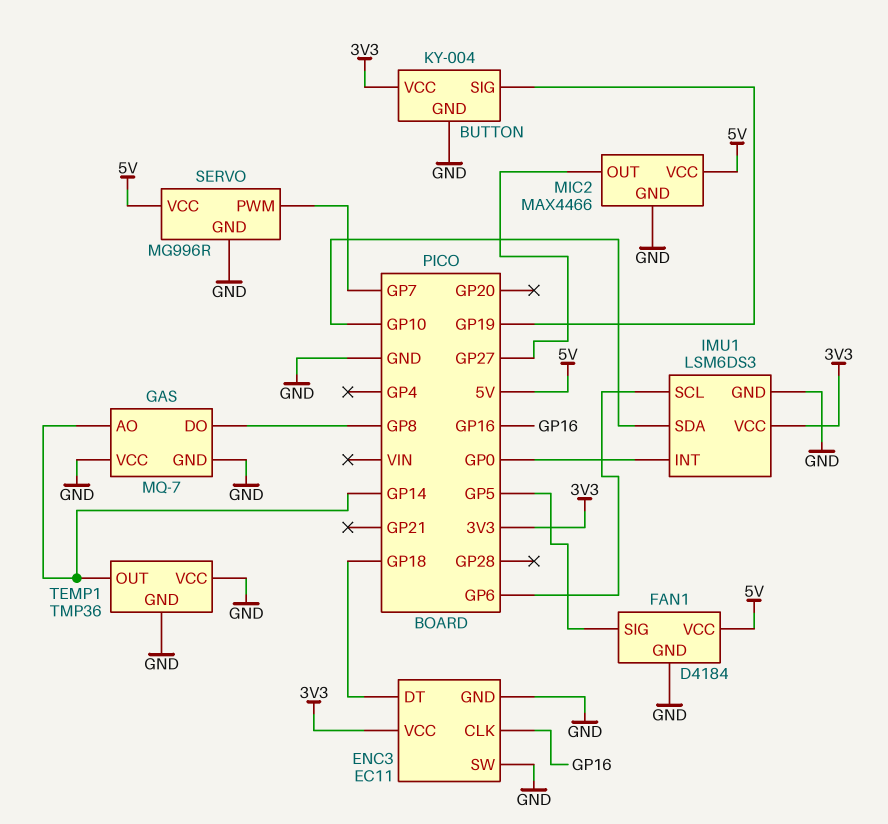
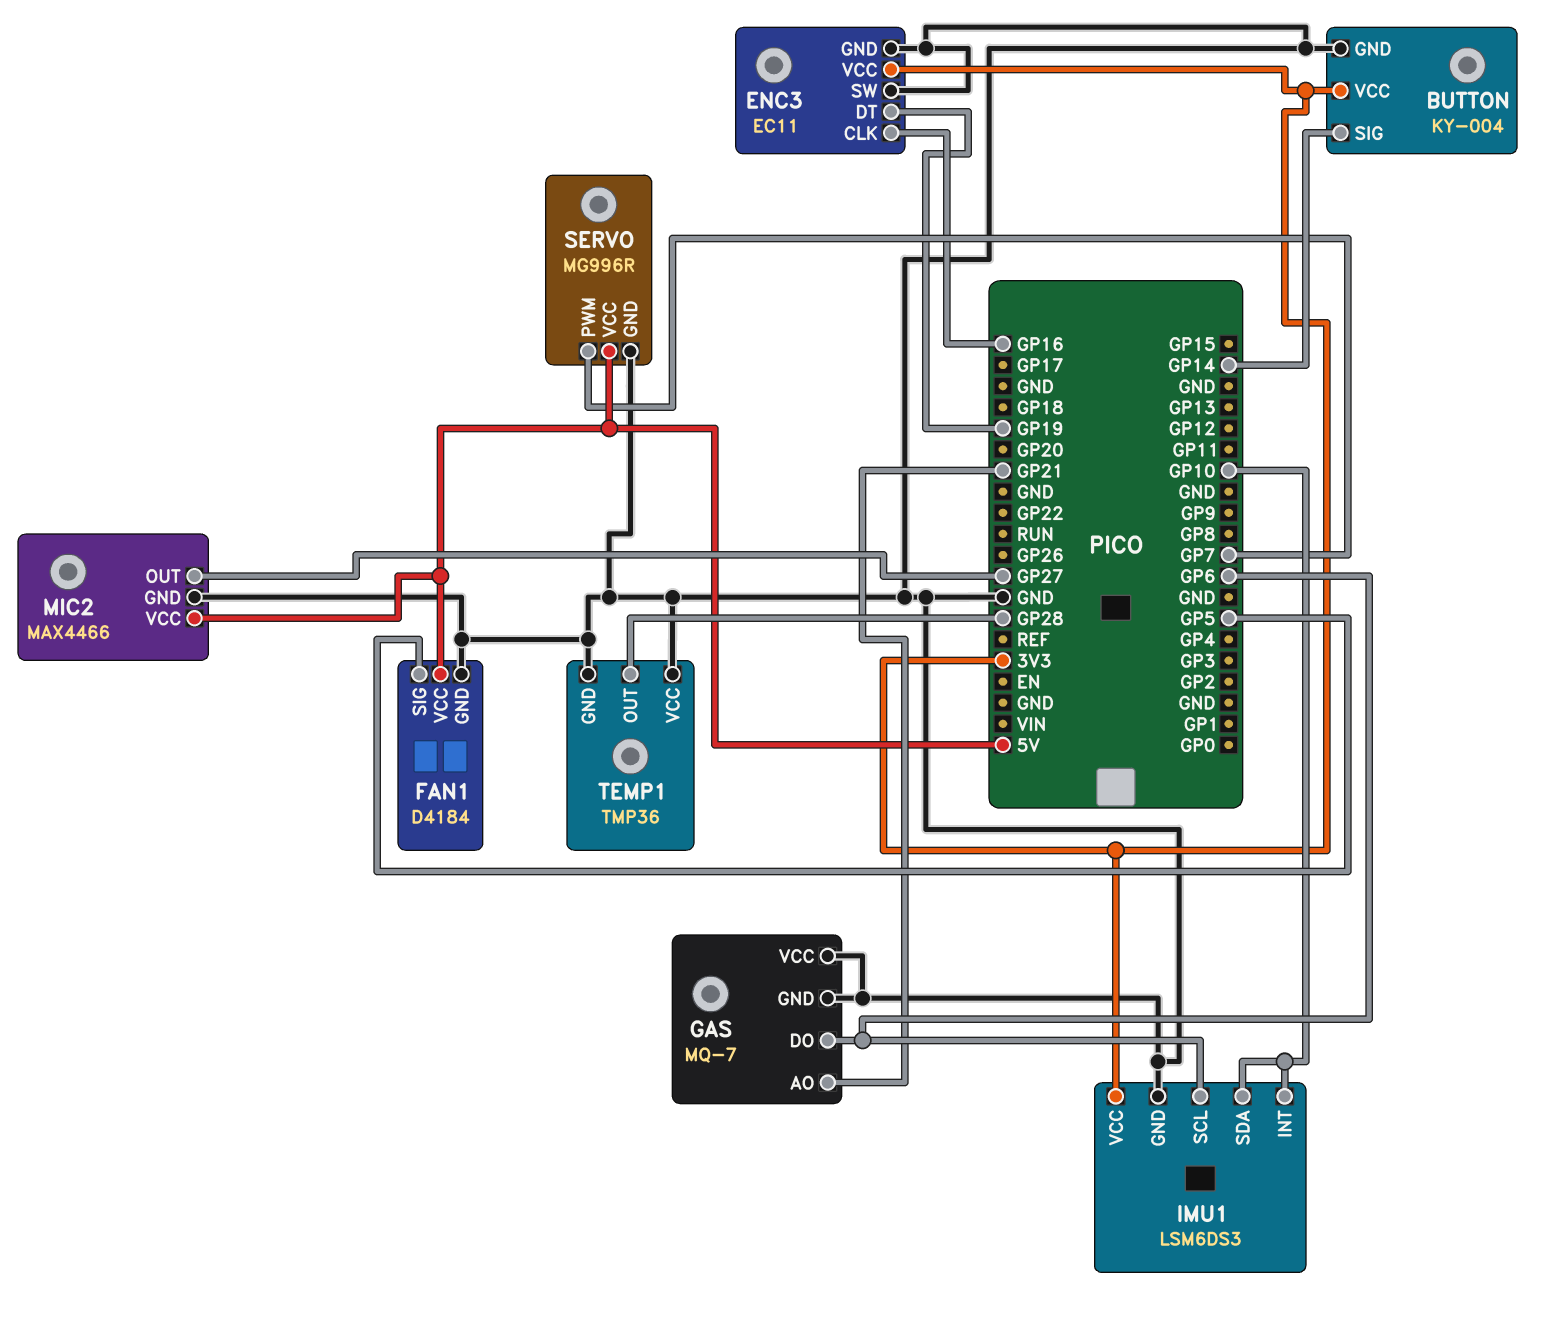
BUTTON pin SIG: GP19 -> GP14
ENC3 pin DT: GP18 -> GP19
GAS pin AO: GP14 -> GP21
GAS pin DO: GP8 -> GP6
IMU1 pin INT: GP0 -> GP10
TEMP1 pin OUT: GP14 -> GP28

